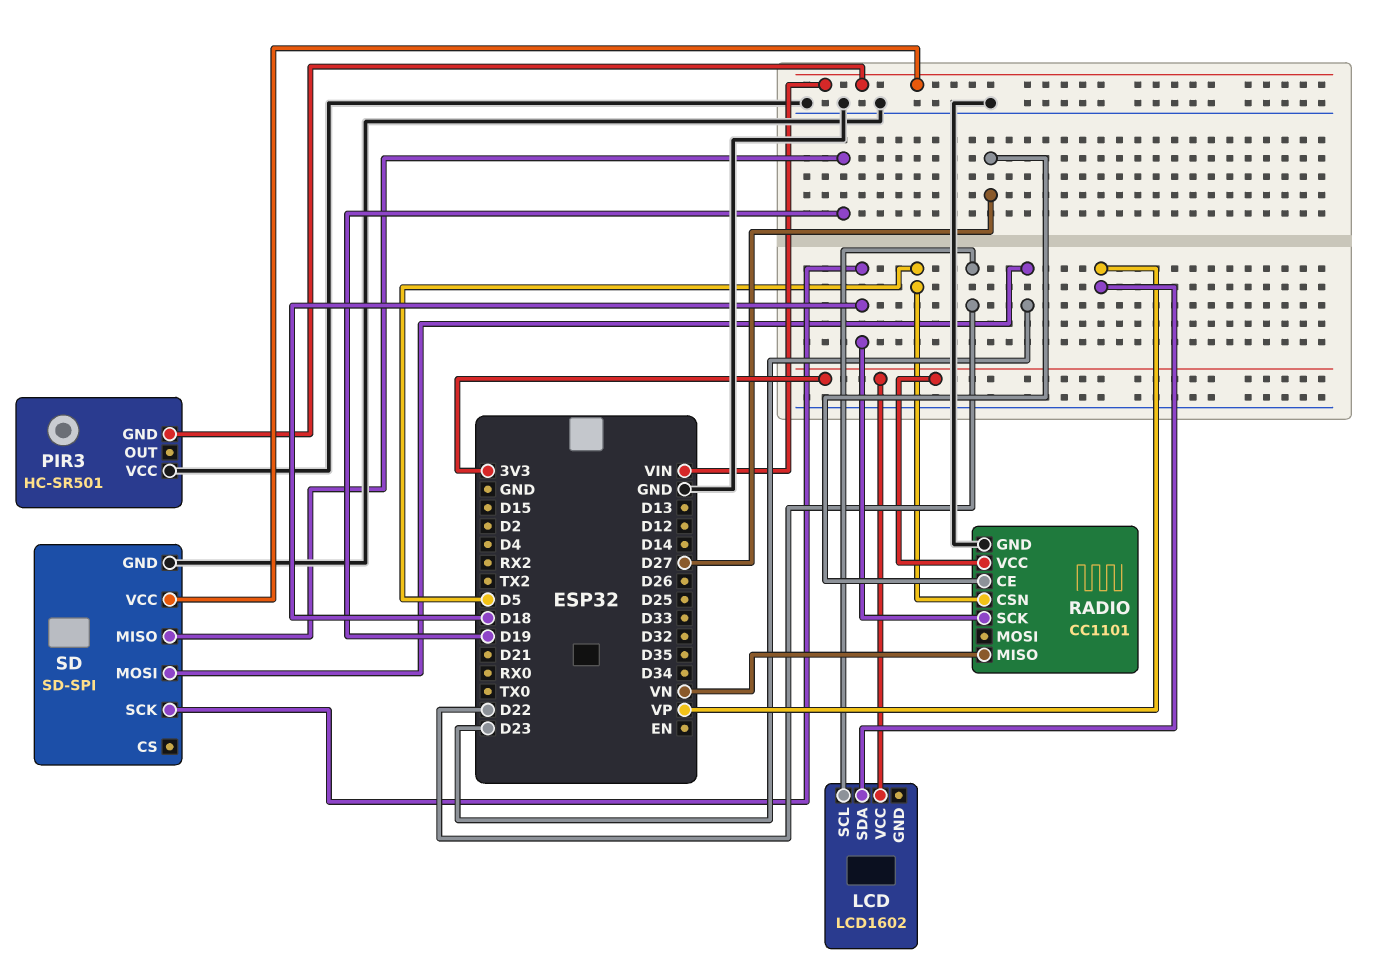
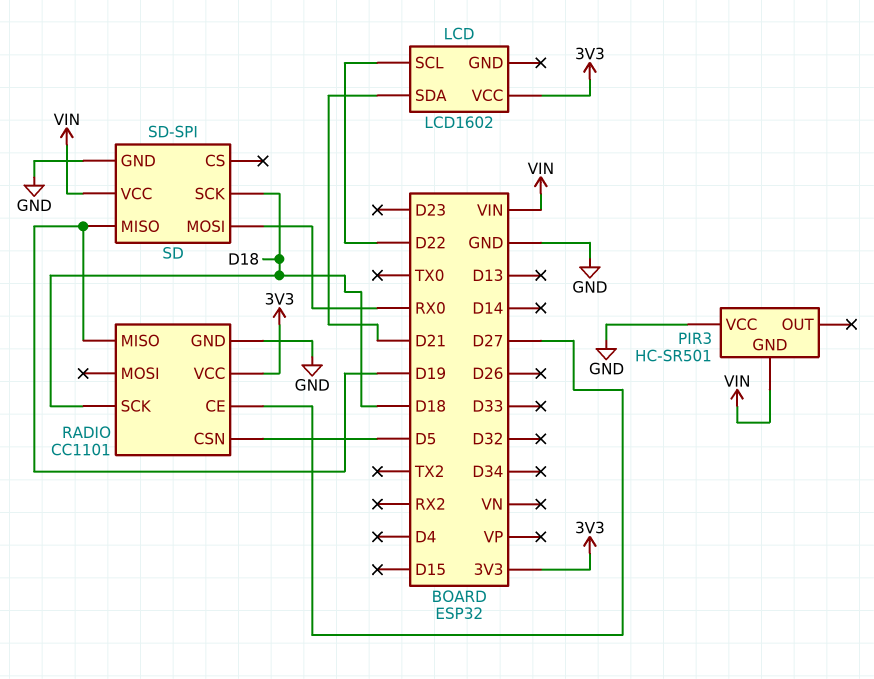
LCD pin SDA: VP -> D21
RADIO pin MISO: VN -> D19
SD pin MOSI: D23 -> RX0

